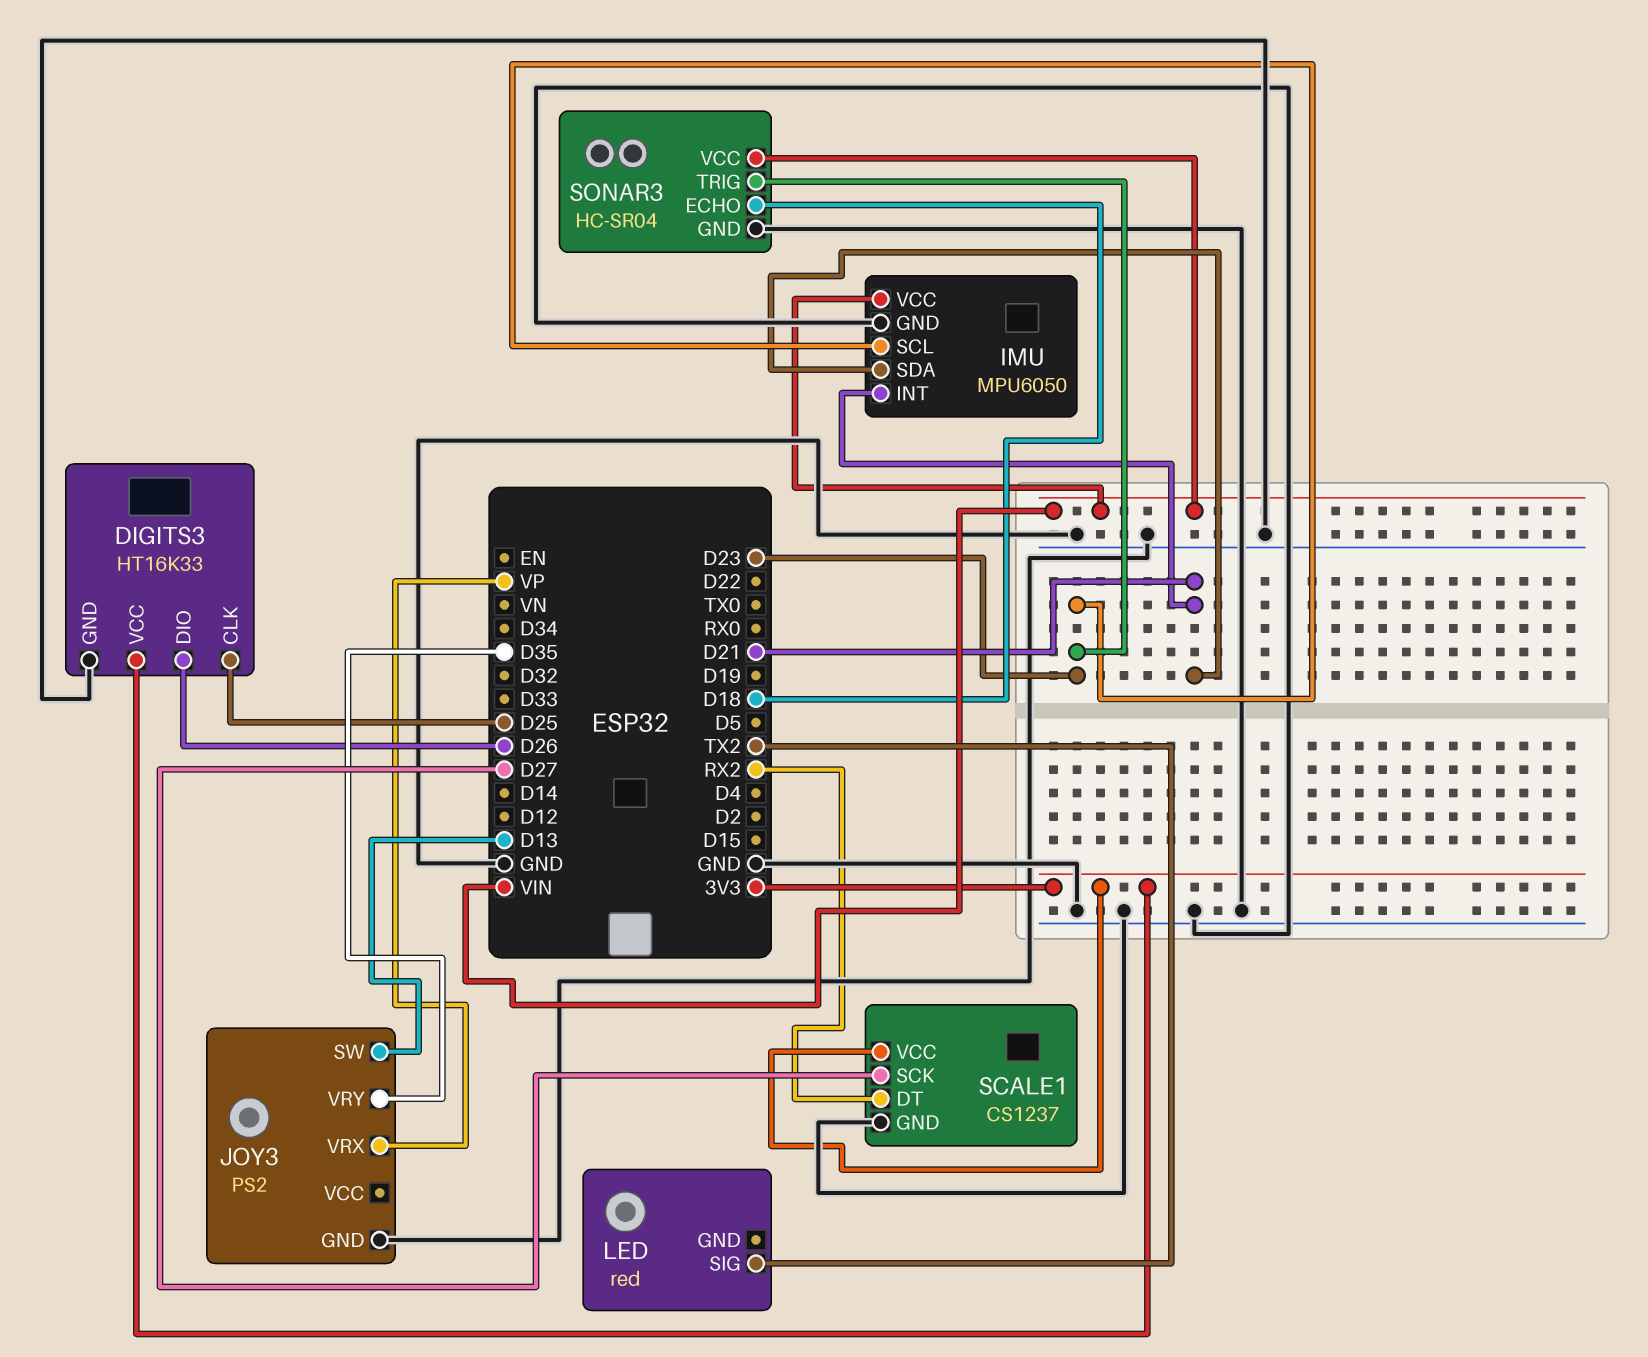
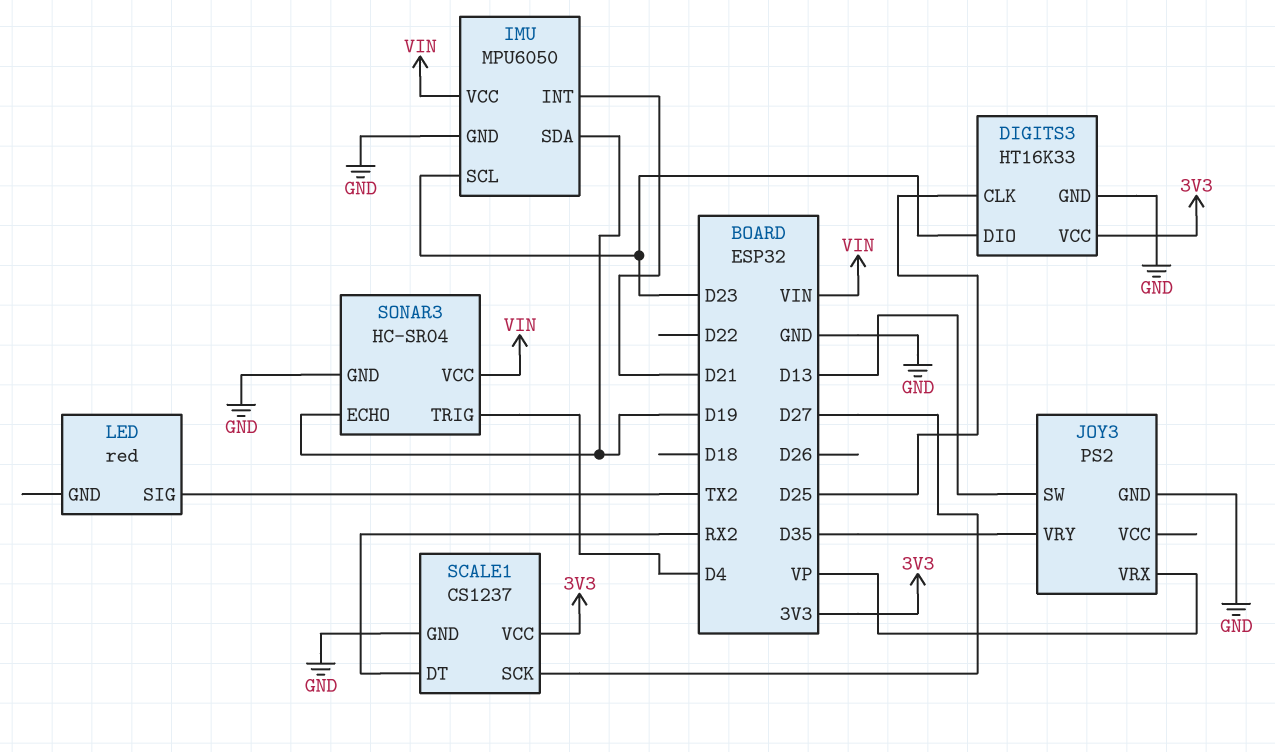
DIGITS3 pin DIO: D26 -> D23
IMU pin SDA: D21 -> D19
SONAR3 pin ECHO: D18 -> D19
SONAR3 pin TRIG: D23 -> D4

